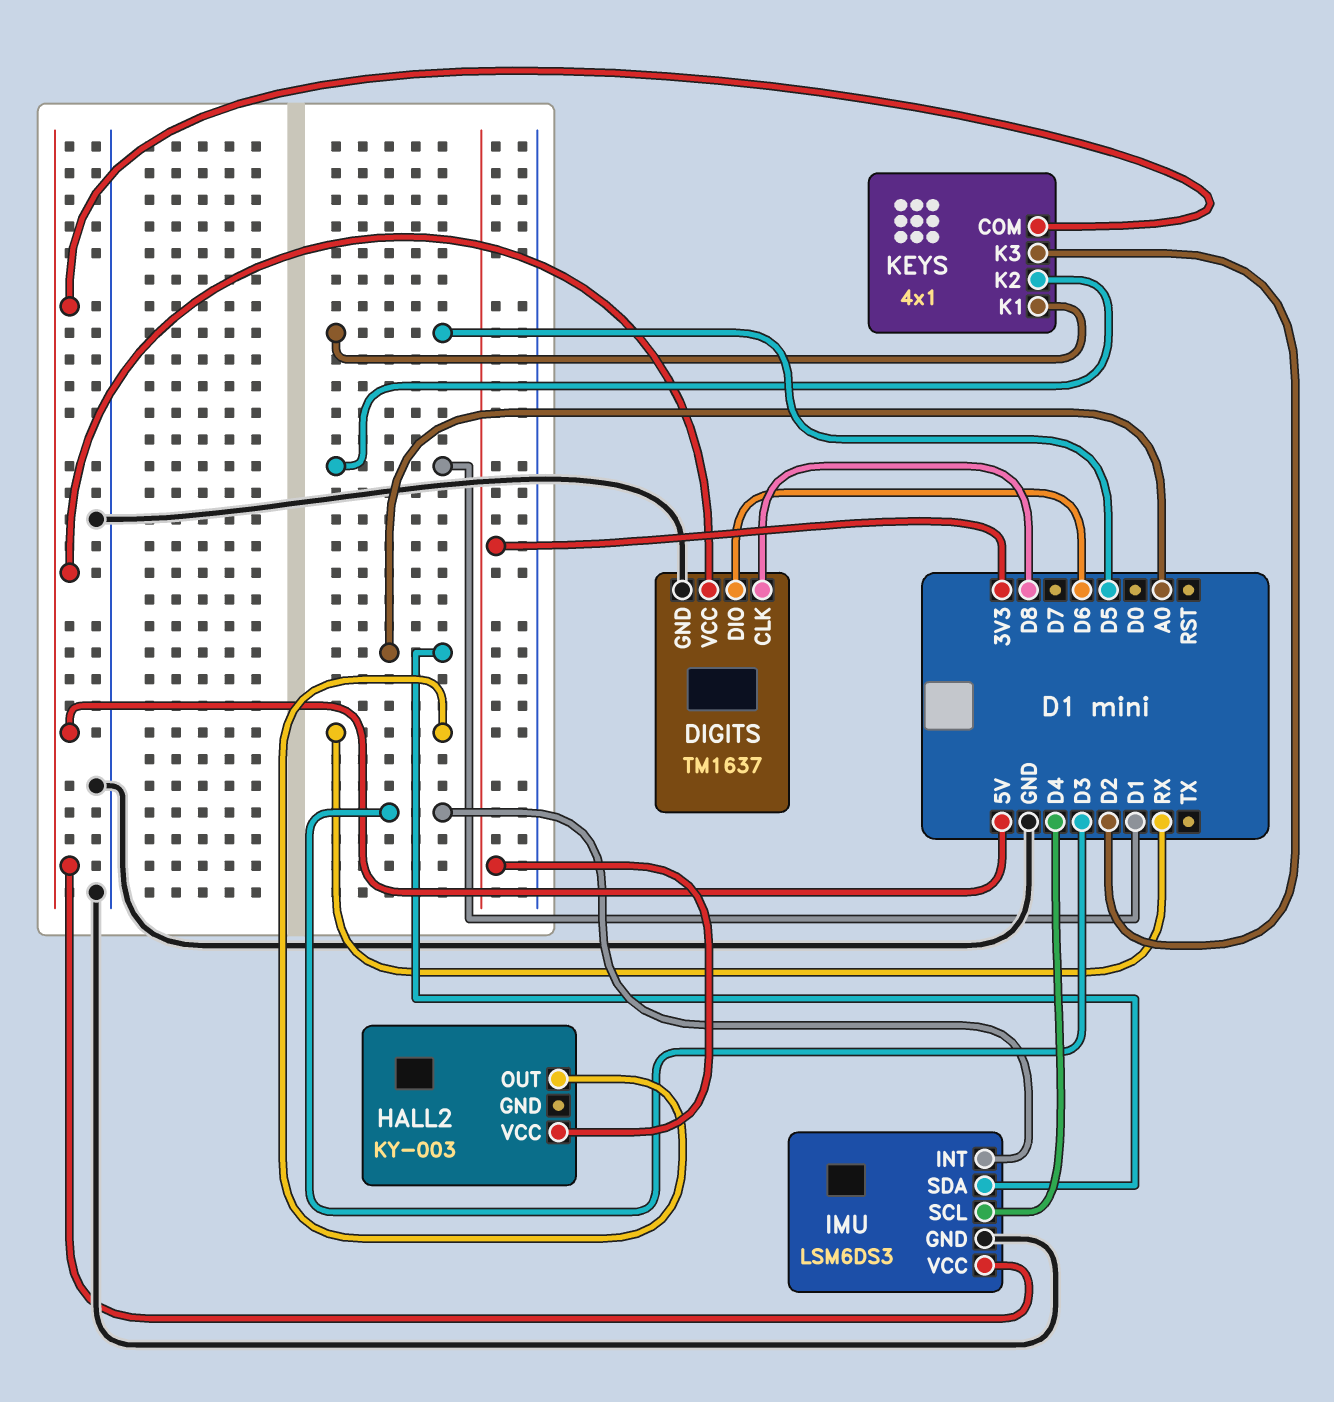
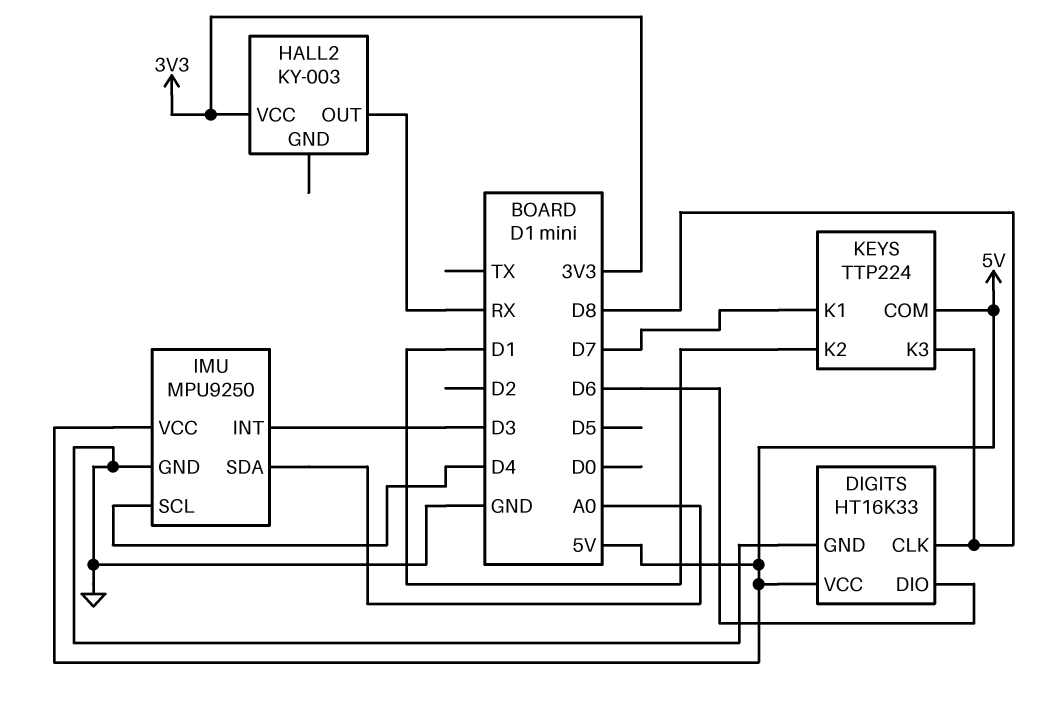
DIGITS: TM1637 -> HT16K33
IMU: LSM6DS3 -> MPU9250
KEYS: 4x1 -> TTP224
KEYS pin K1: D5 -> D7
KEYS pin K3: D2 -> D8

